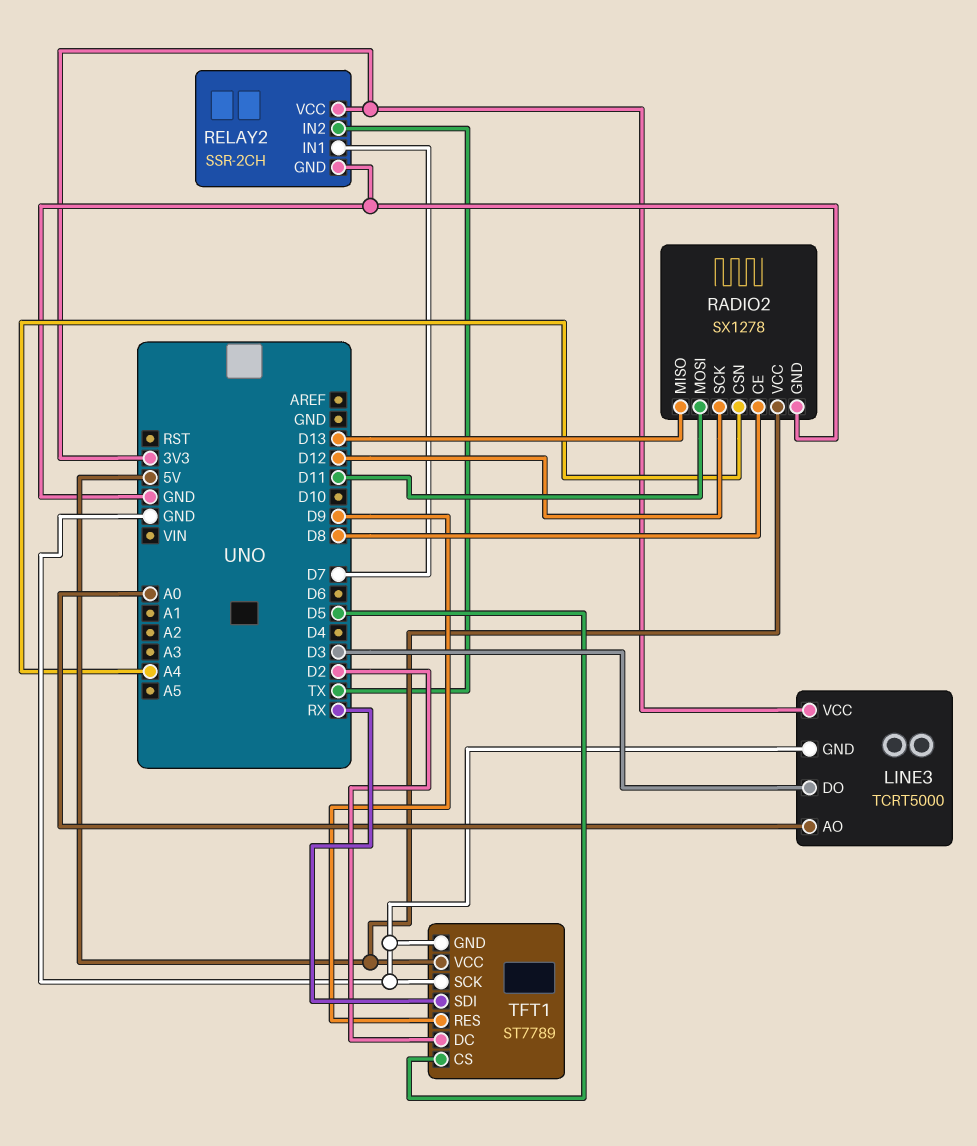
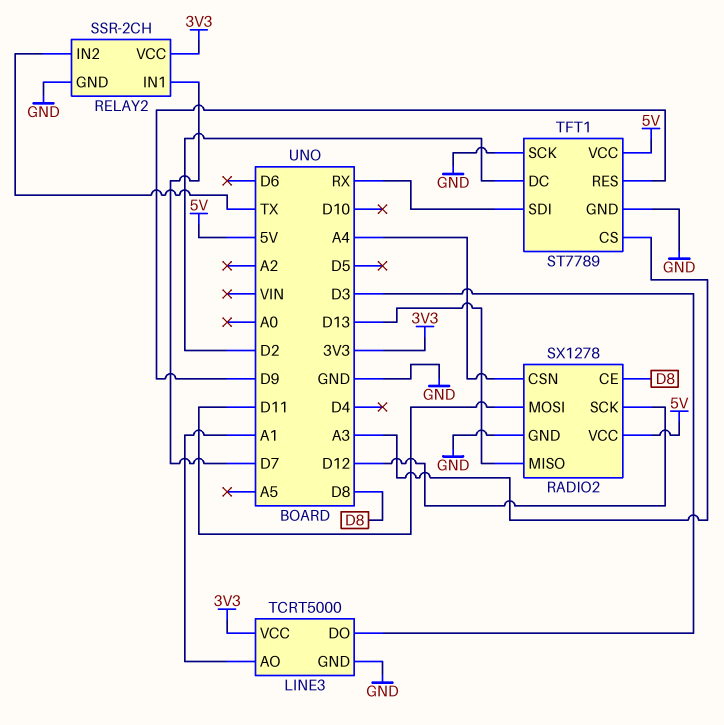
LINE3 pin AO: A0 -> A1
TFT1 pin CS: D5 -> A3

